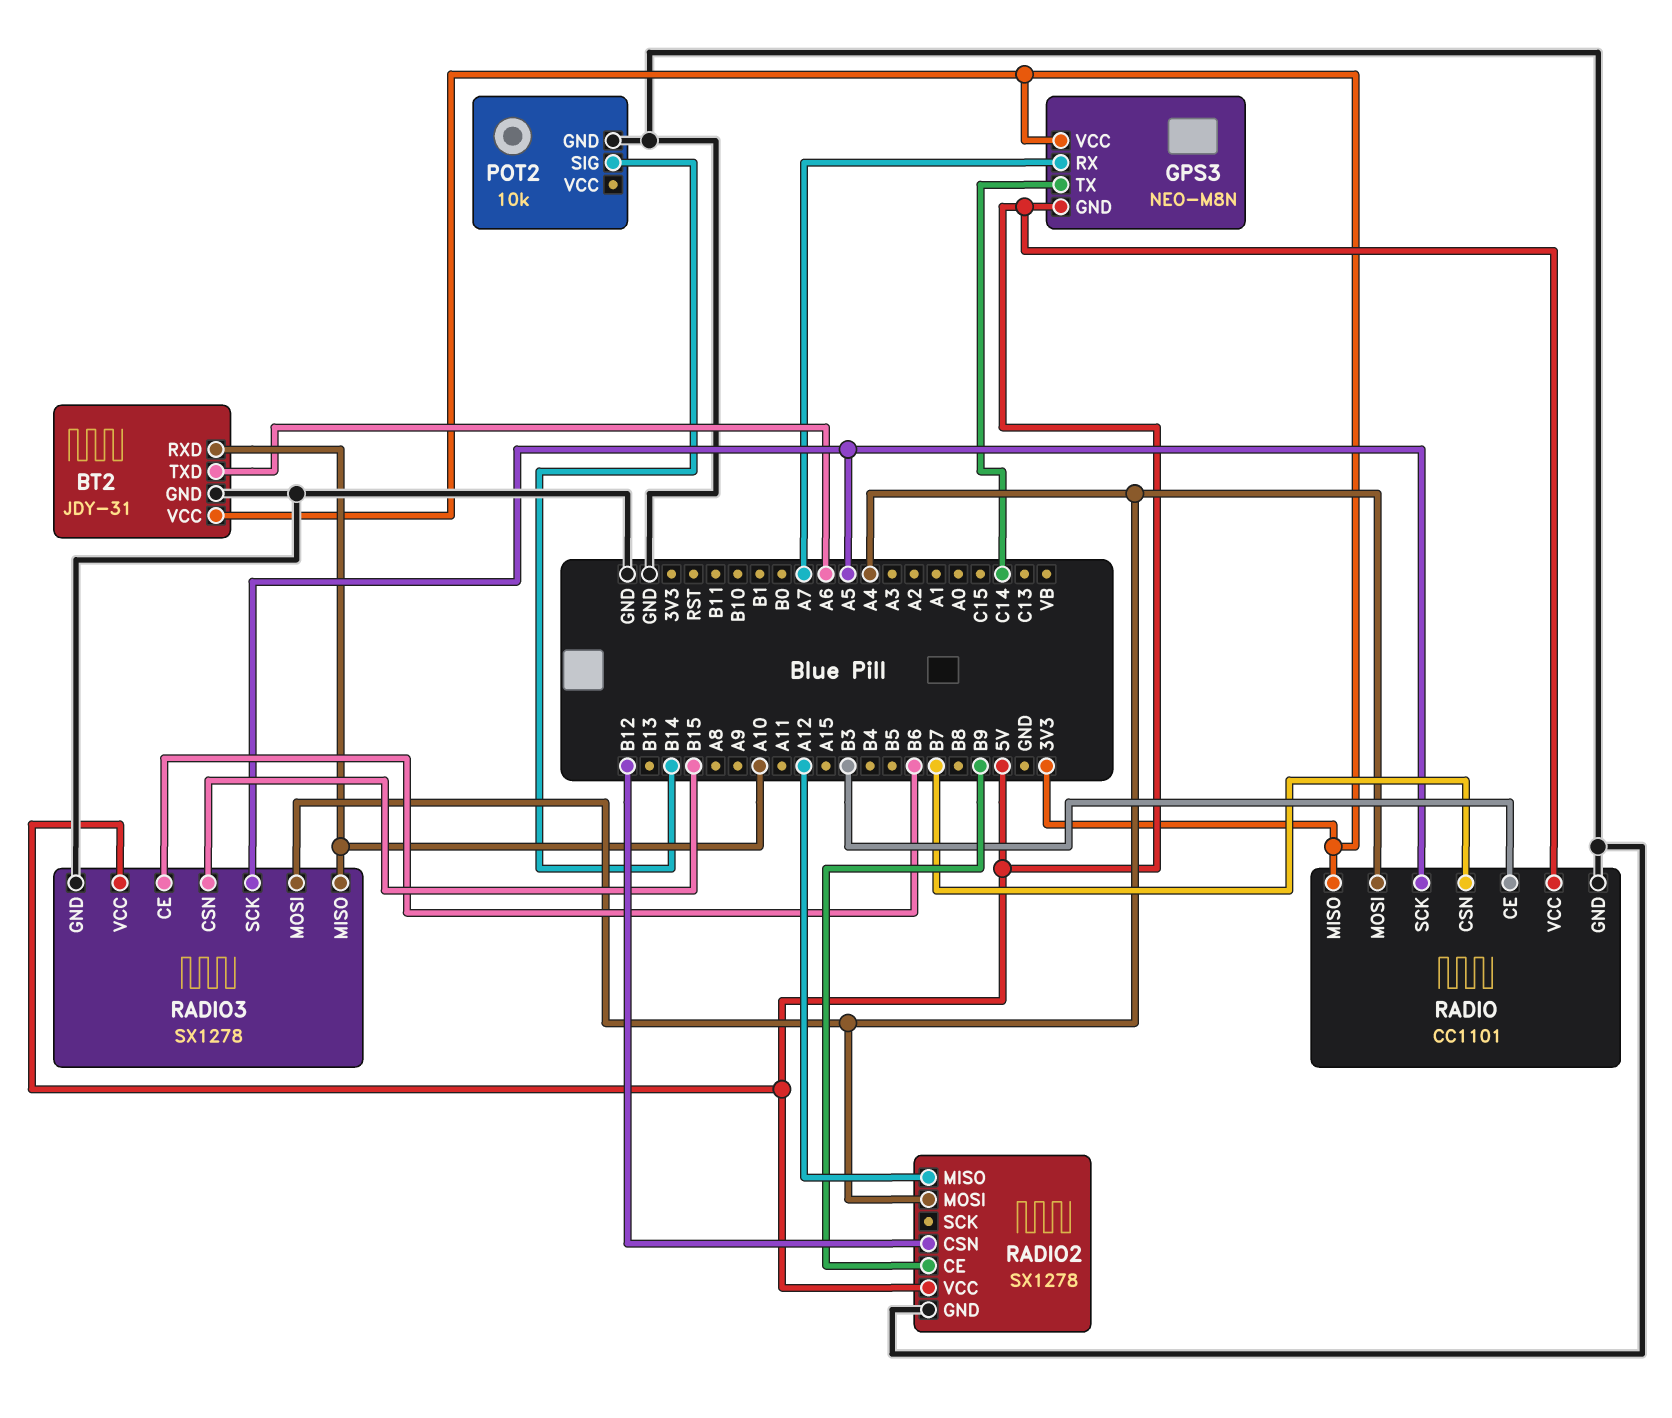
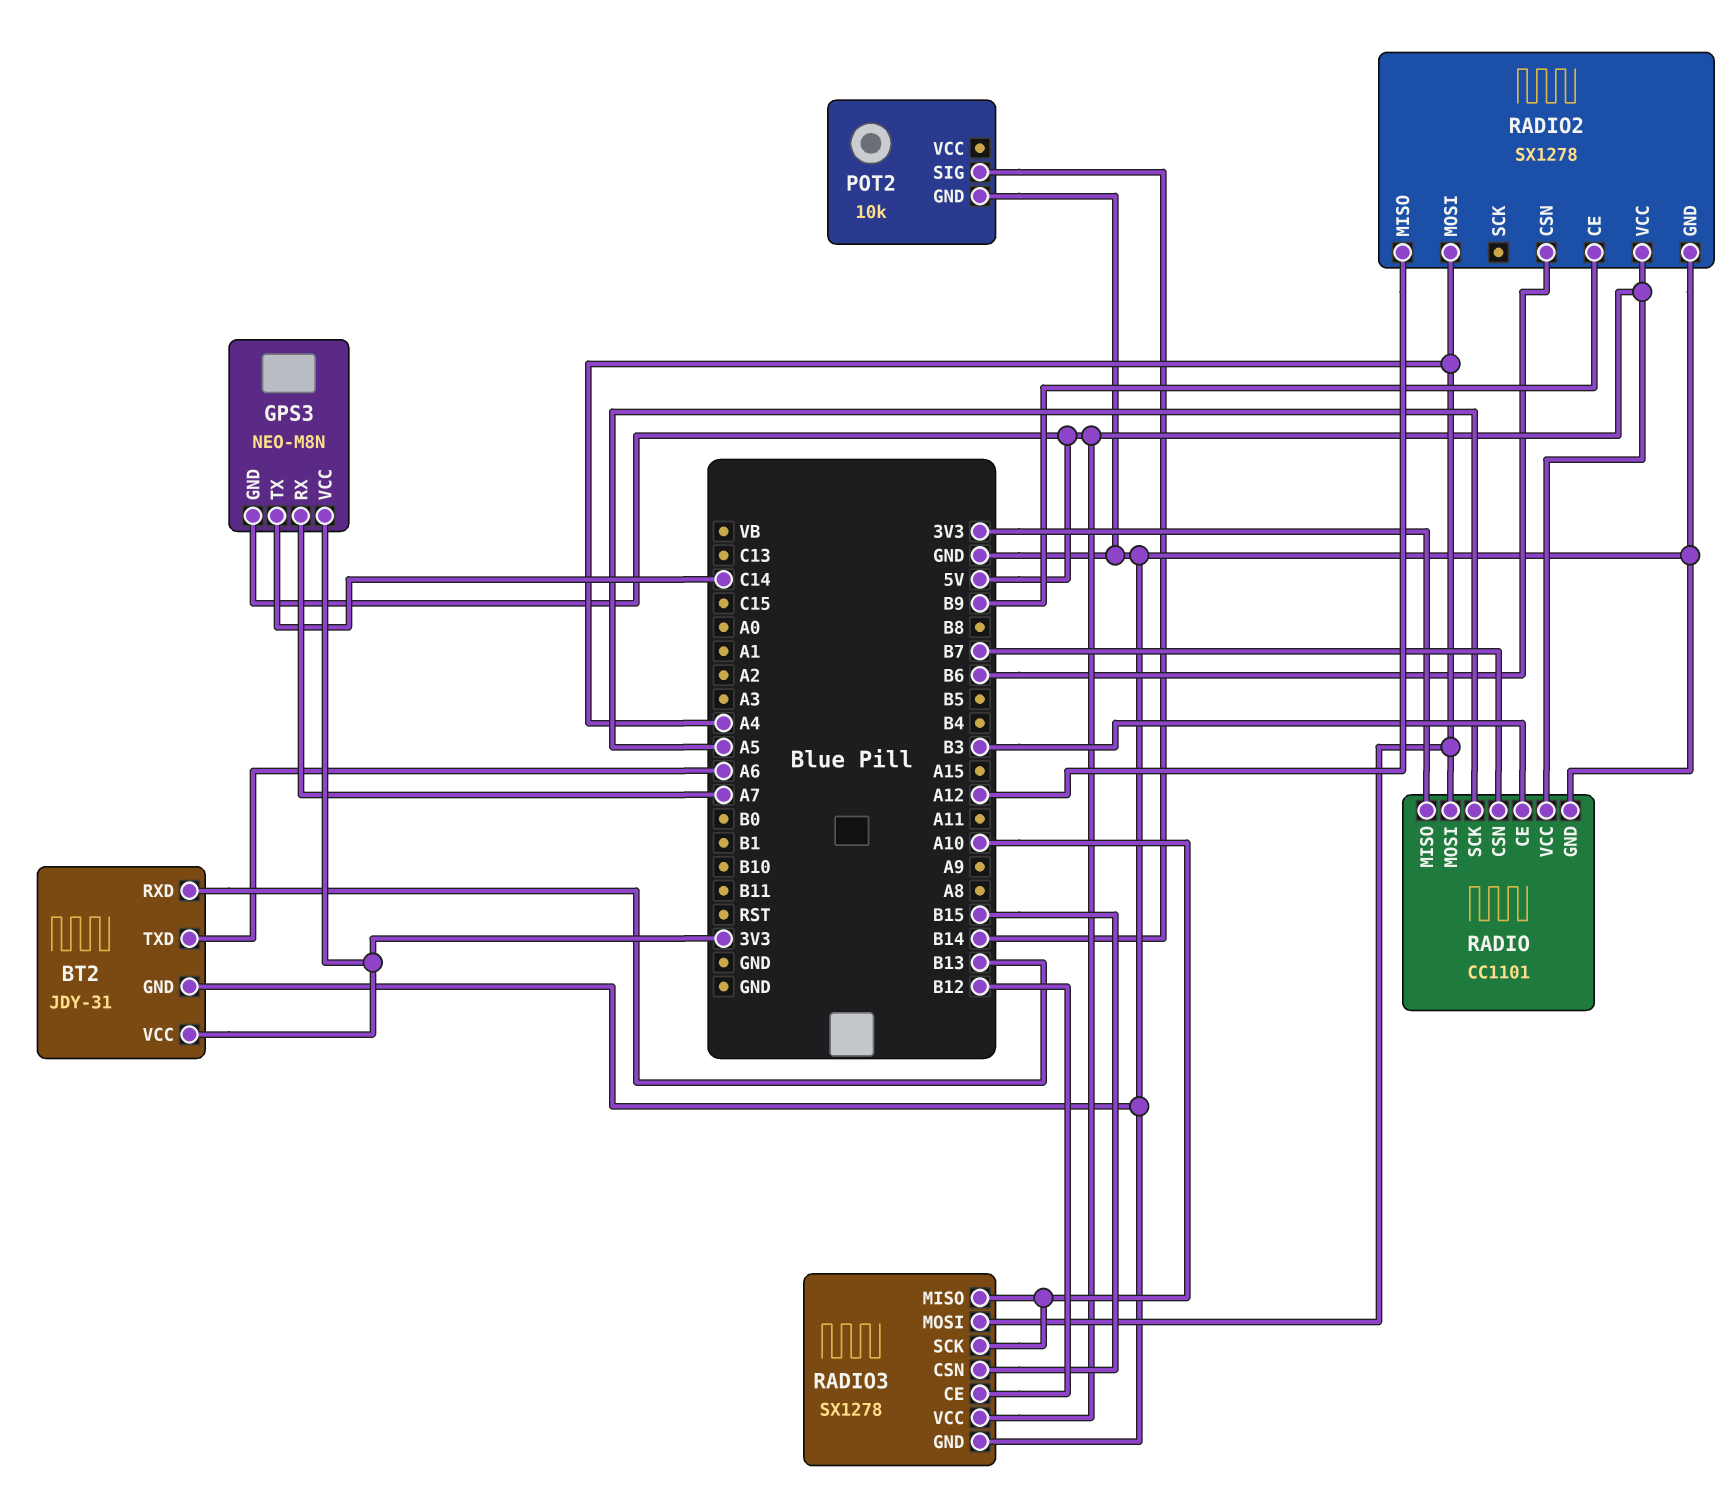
BT2 pin RXD: A10 -> B13
RADIO2 pin CSN: B12 -> B6
RADIO3 pin CE: B6 -> B12
RADIO3 pin SCK: A5 -> A10

